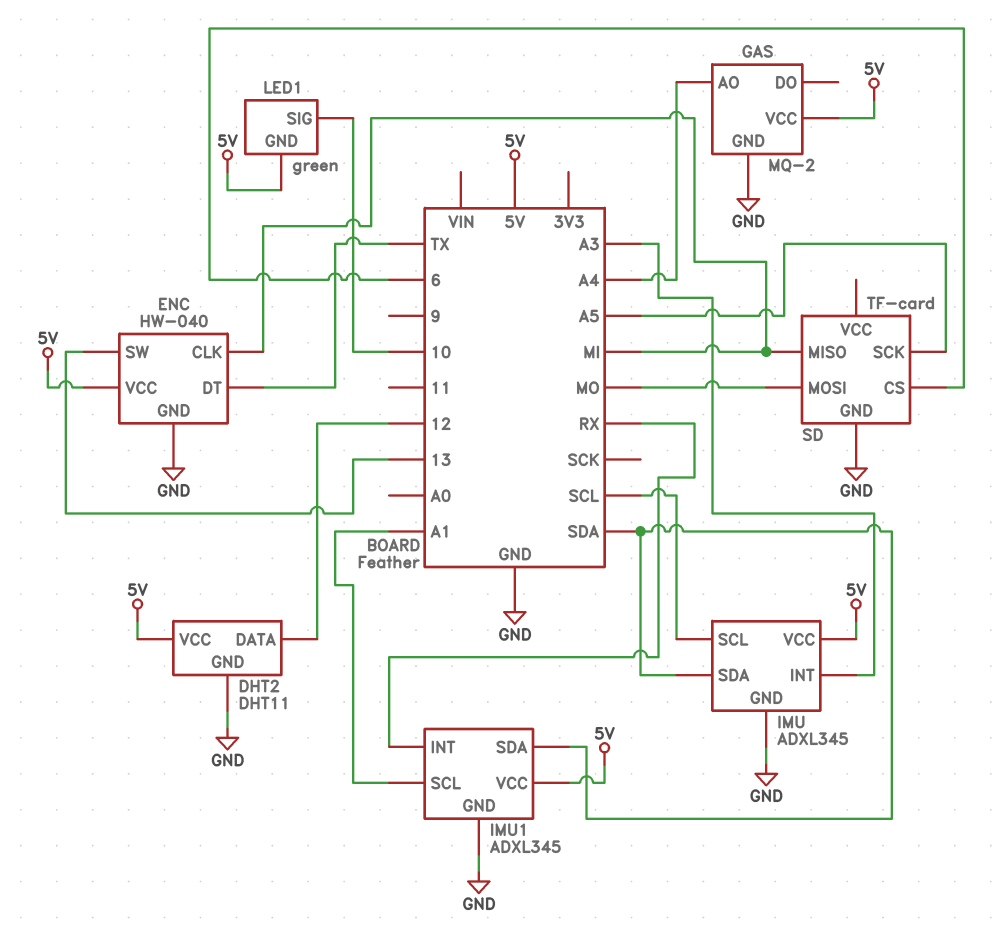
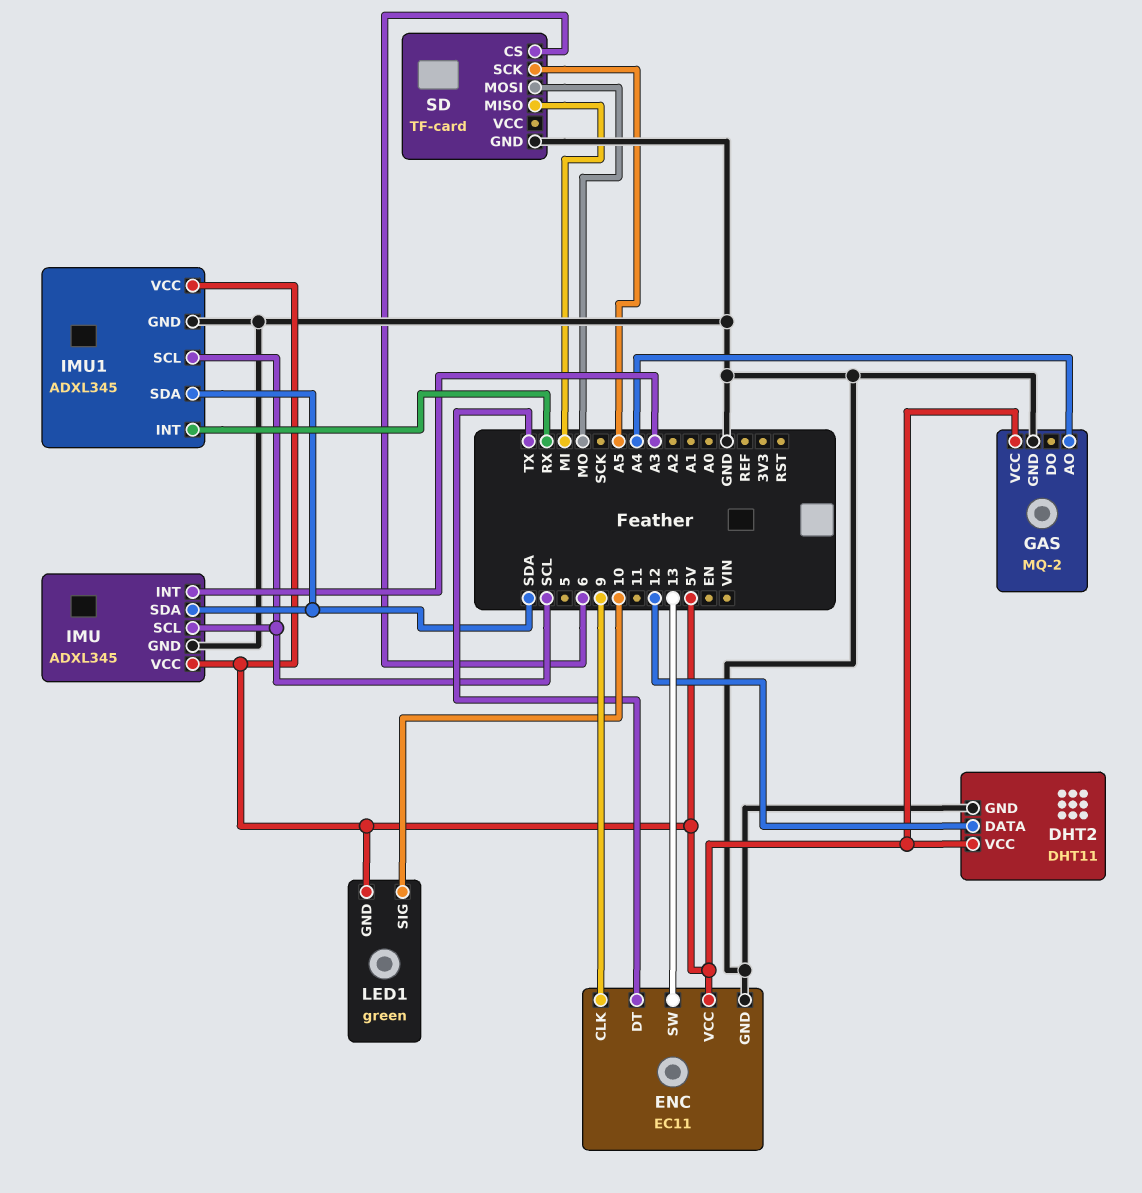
ENC: HW-040 -> EC11
ENC pin CLK: MI -> 9
IMU1 pin SCL: A1 -> SCL

